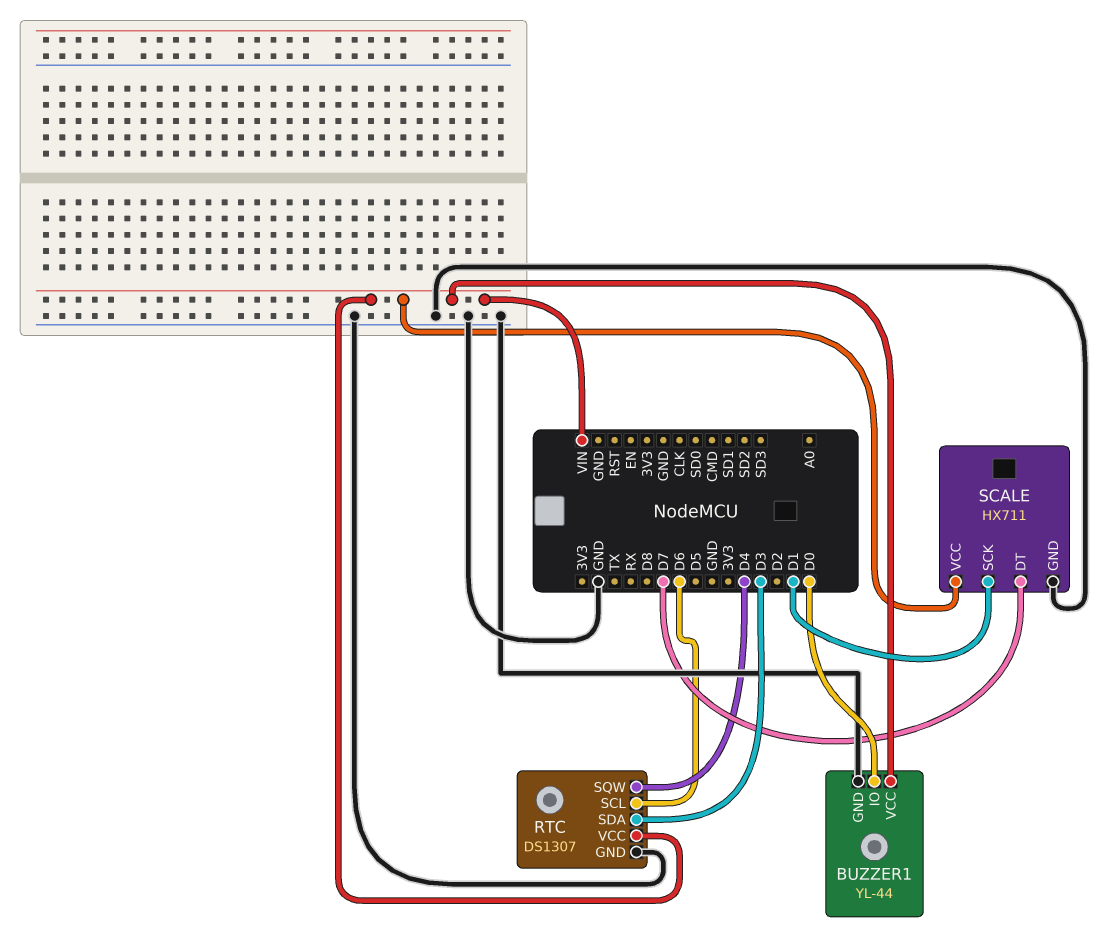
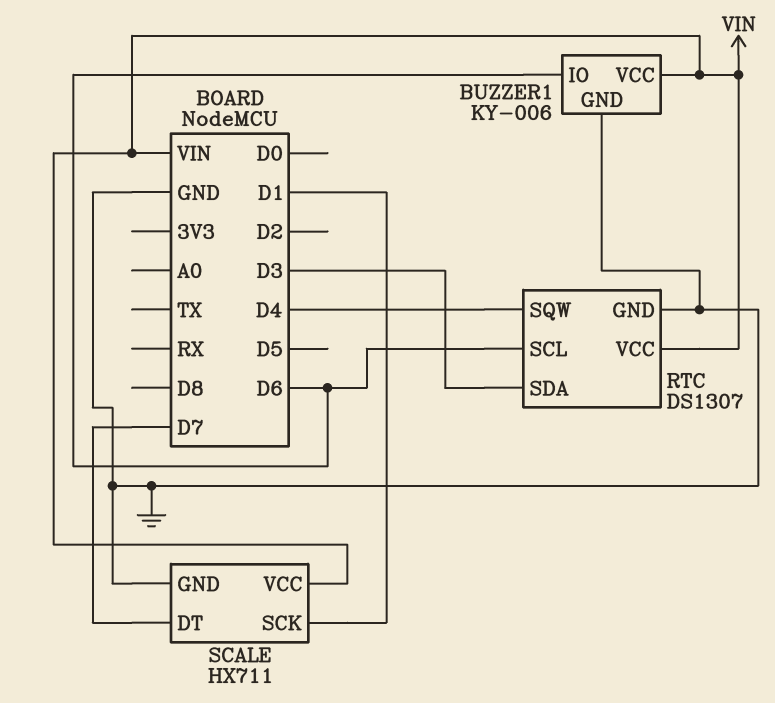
BUZZER1: YL-44 -> KY-006
BUZZER1 pin IO: D0 -> D6

